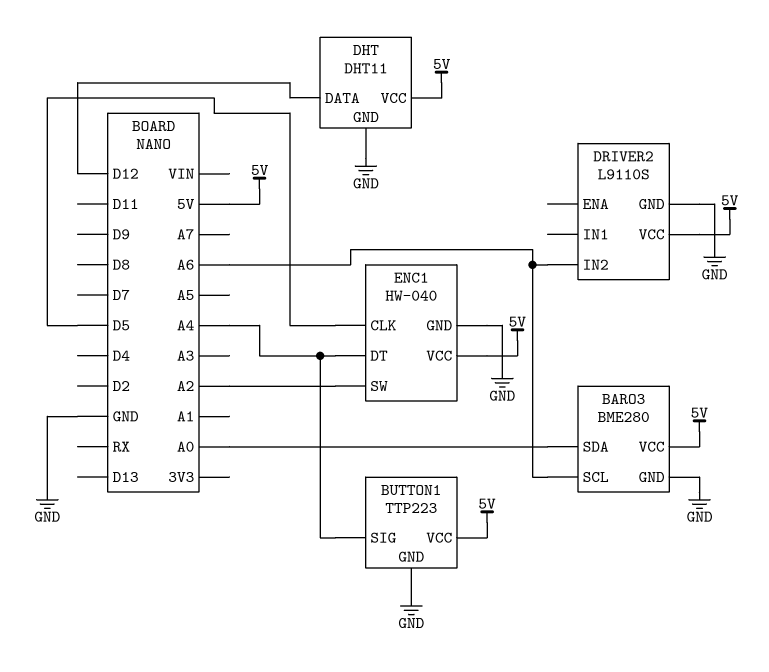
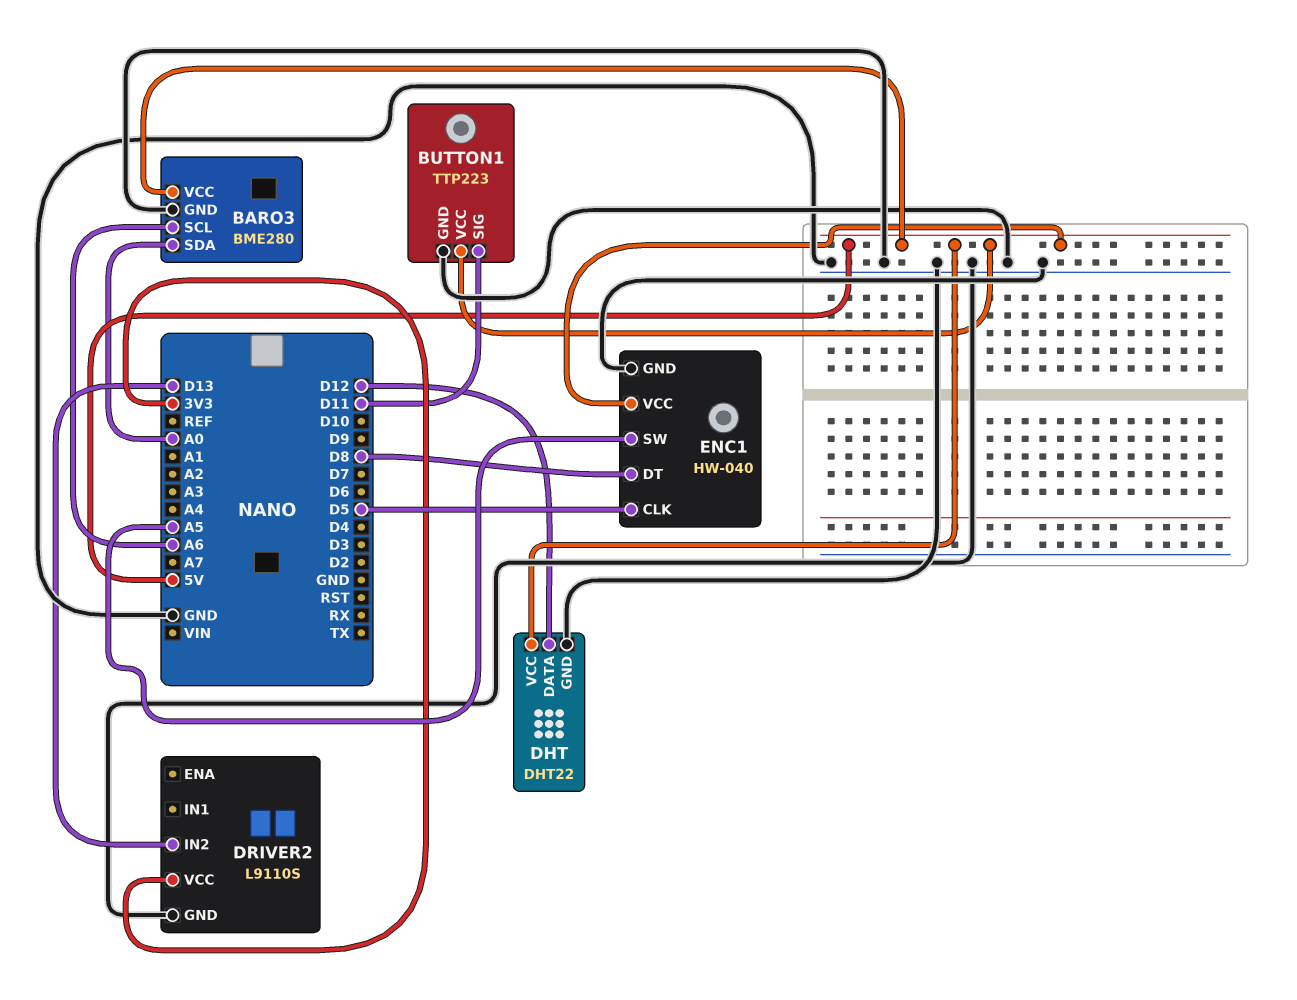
BUTTON1 pin SIG: A4 -> D11
DHT: DHT11 -> DHT22
DRIVER2 pin IN2: A6 -> D13
DRIVER2 pin VCC: 5V -> 3V3
ENC1 pin DT: A4 -> D8
ENC1 pin SW: A2 -> A5

